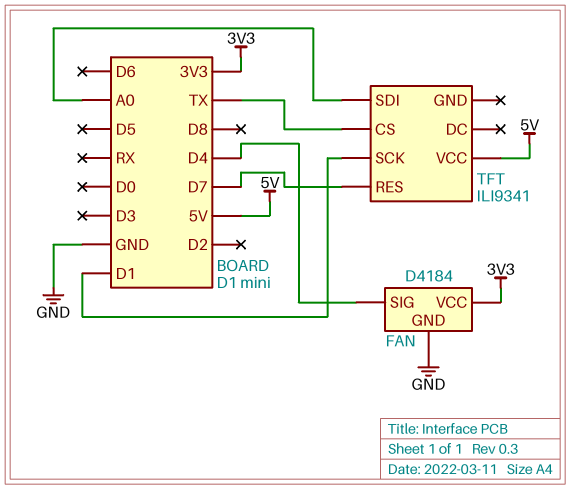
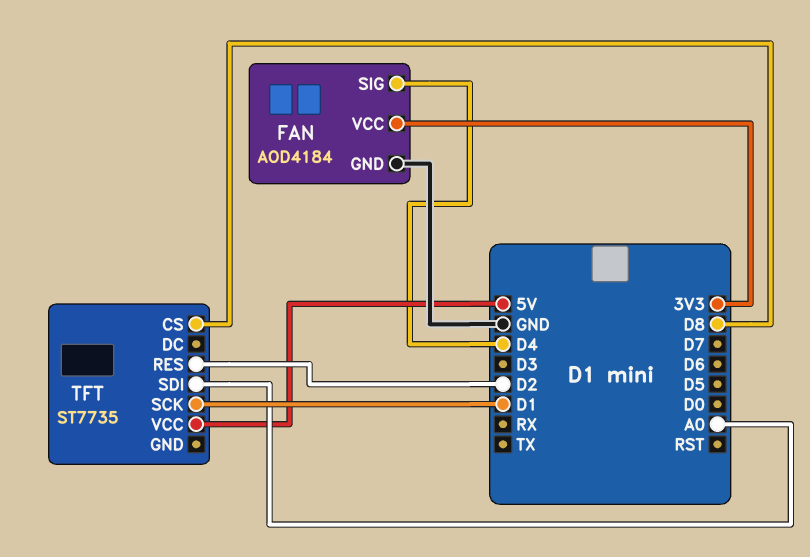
FAN: D4184 -> AOD4184
TFT: ILI9341 -> ST7735
TFT pin CS: TX -> D8
TFT pin RES: D7 -> D2

